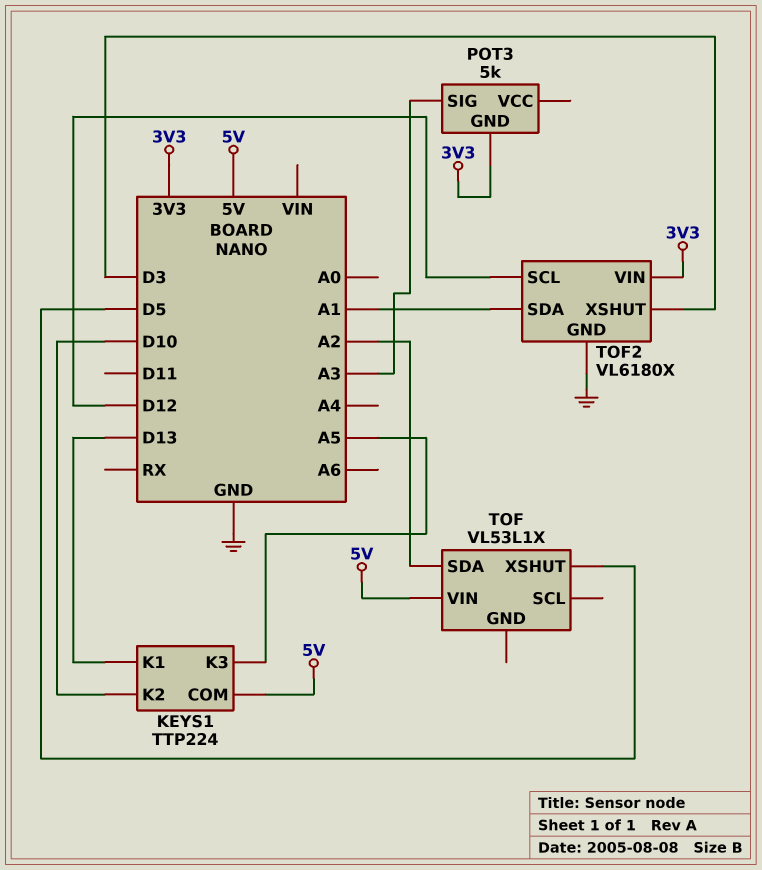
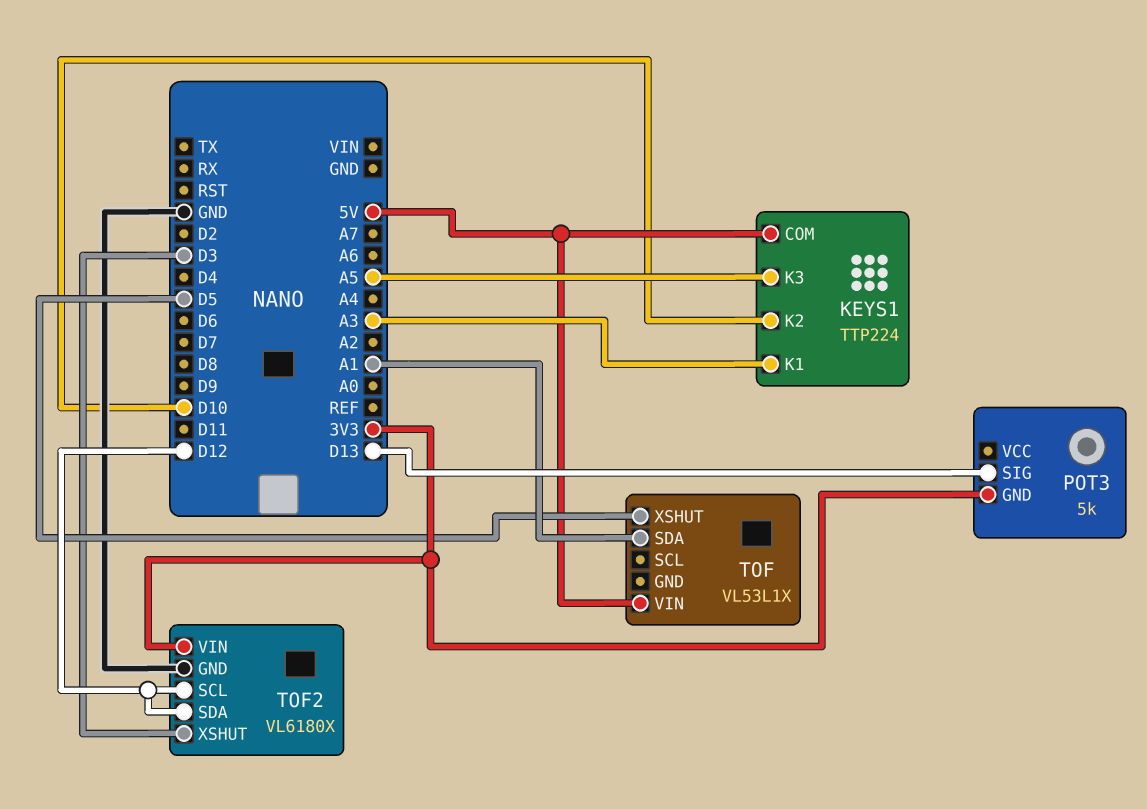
KEYS1 pin K1: D13 -> A3
POT3 pin SIG: A3 -> D13
TOF pin SDA: A2 -> A1
TOF2 pin SDA: A1 -> D12

